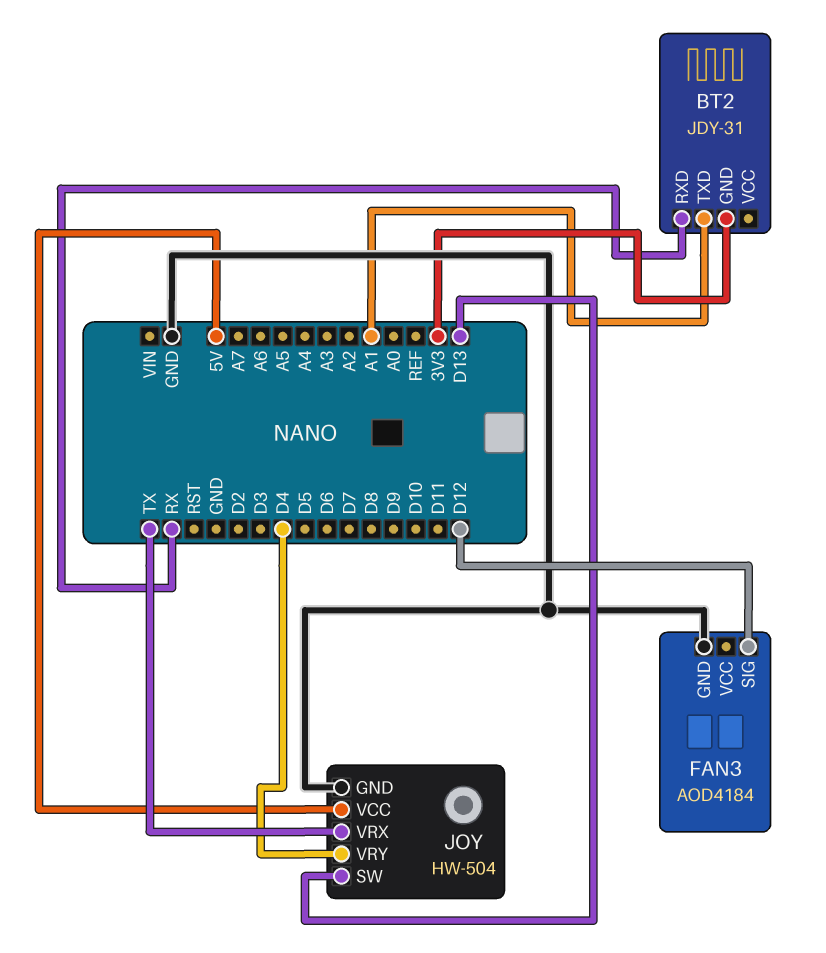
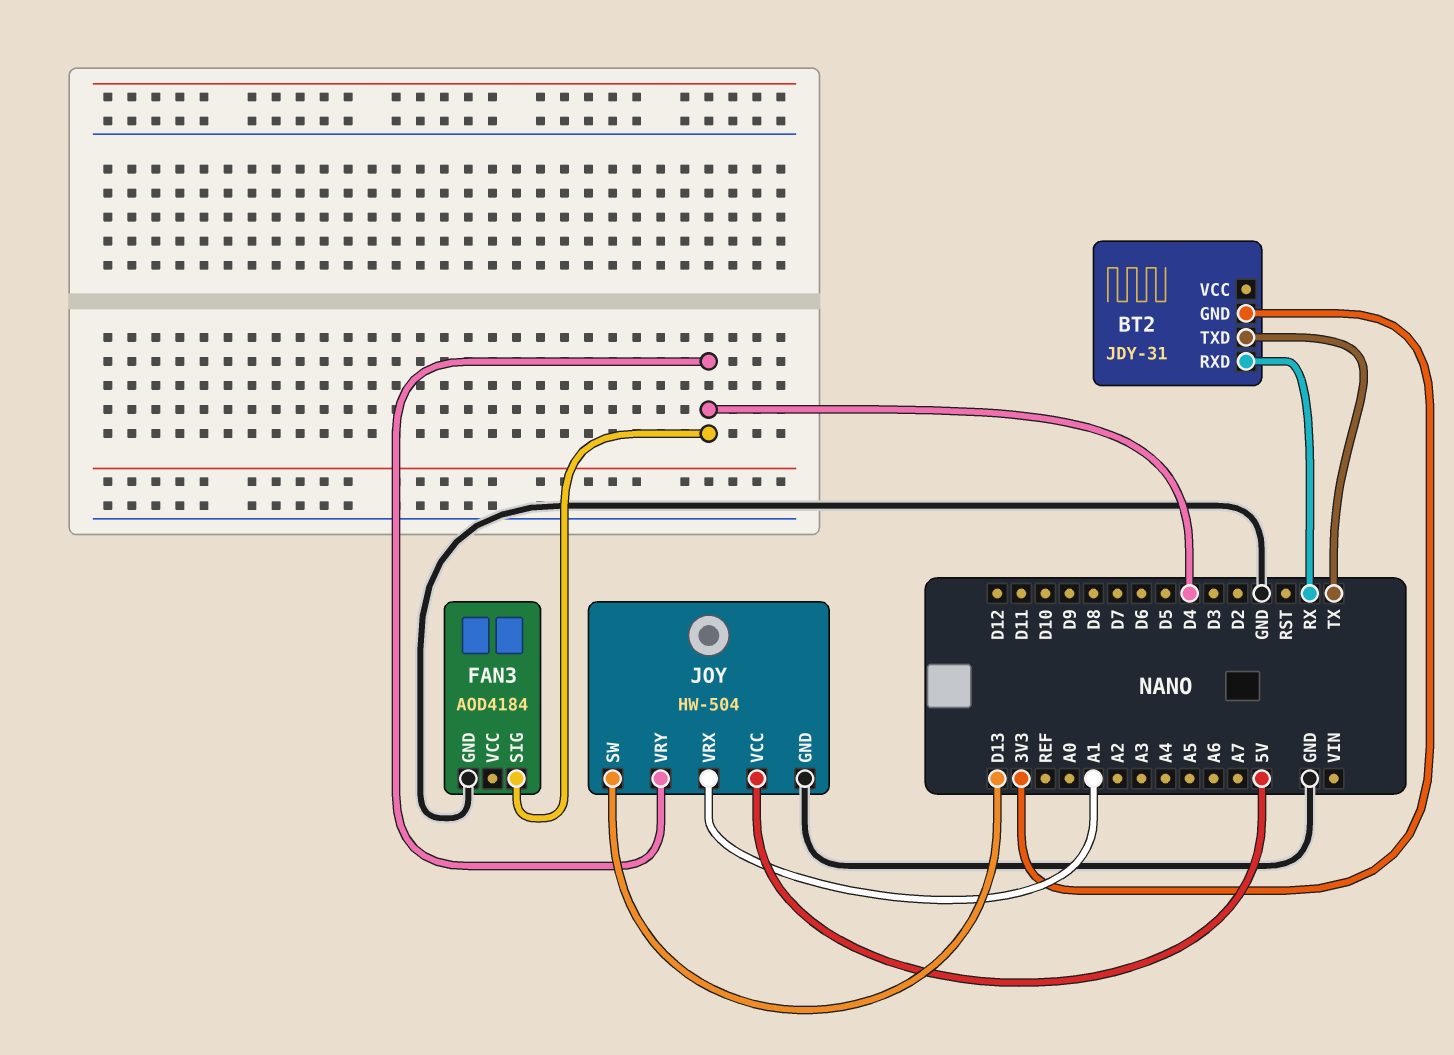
BT2 pin TXD: A1 -> TX
FAN3 pin SIG: D12 -> D4
JOY pin VRX: TX -> A1

